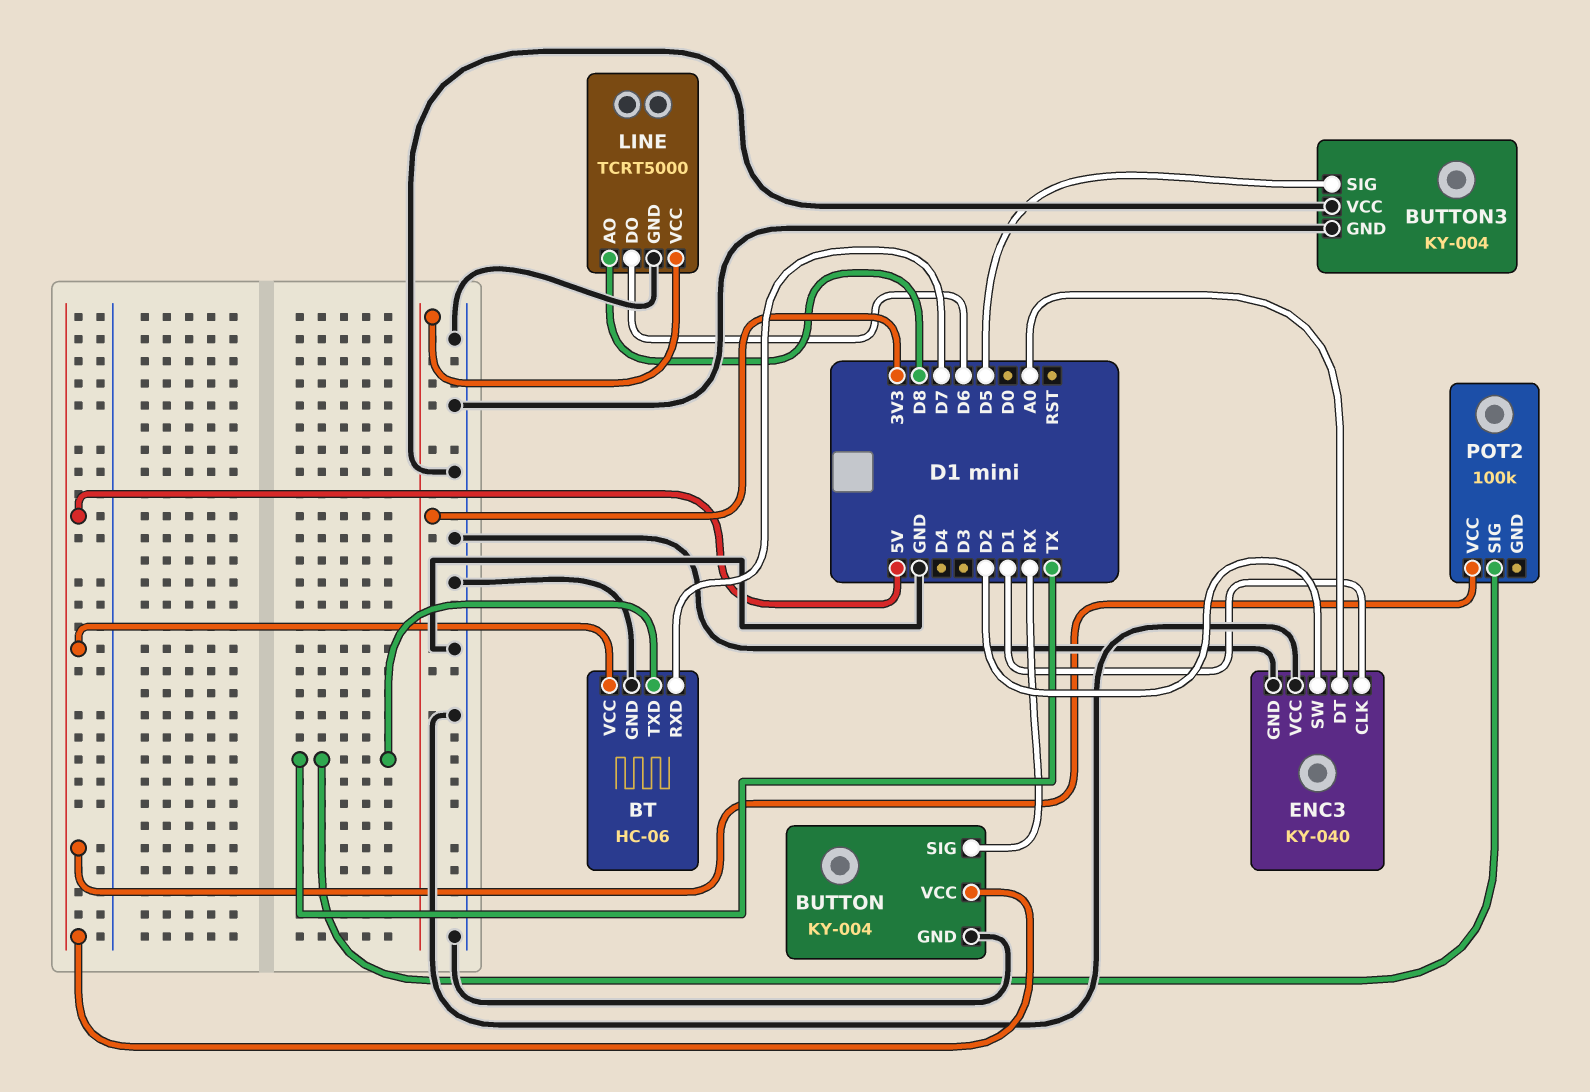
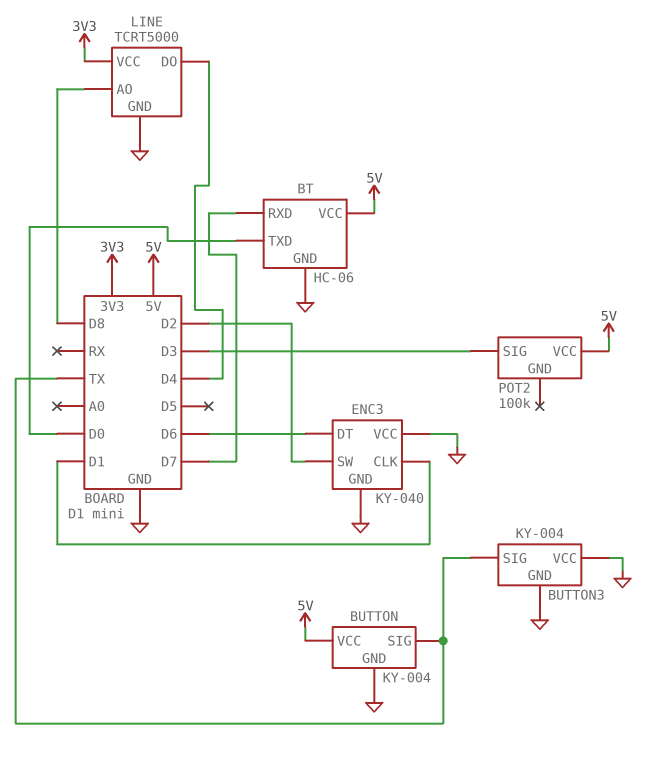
BT pin TXD: TX -> D0
BUTTON pin SIG: RX -> TX
BUTTON3 pin SIG: D5 -> TX
ENC3 pin DT: A0 -> D6
LINE pin DO: D6 -> D4
POT2 pin SIG: TX -> D3

